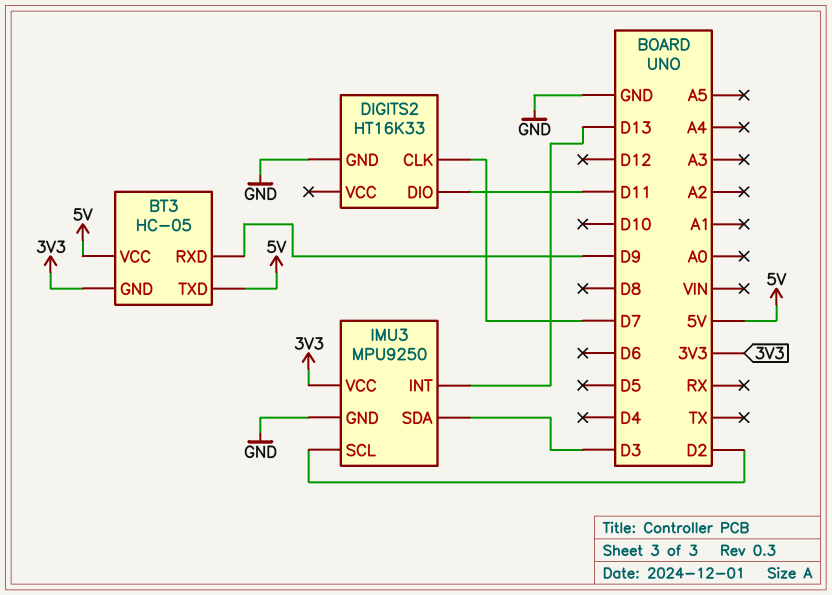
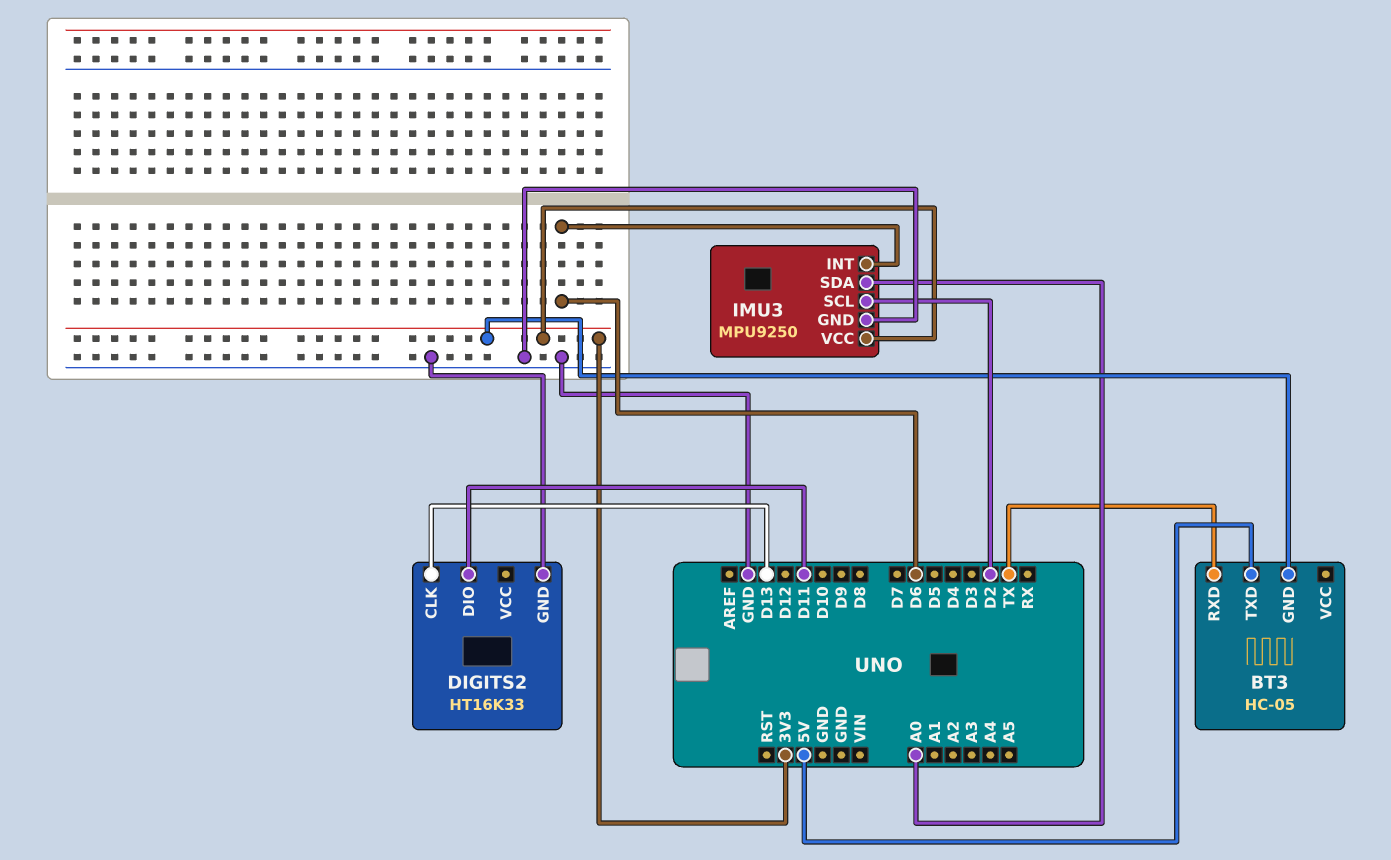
BT3 pin RXD: D9 -> TX
BT3 pin VCC: 5V -> none
DIGITS2 pin CLK: D7 -> D13
IMU3 pin INT: D13 -> D6
IMU3 pin SDA: D3 -> A0

